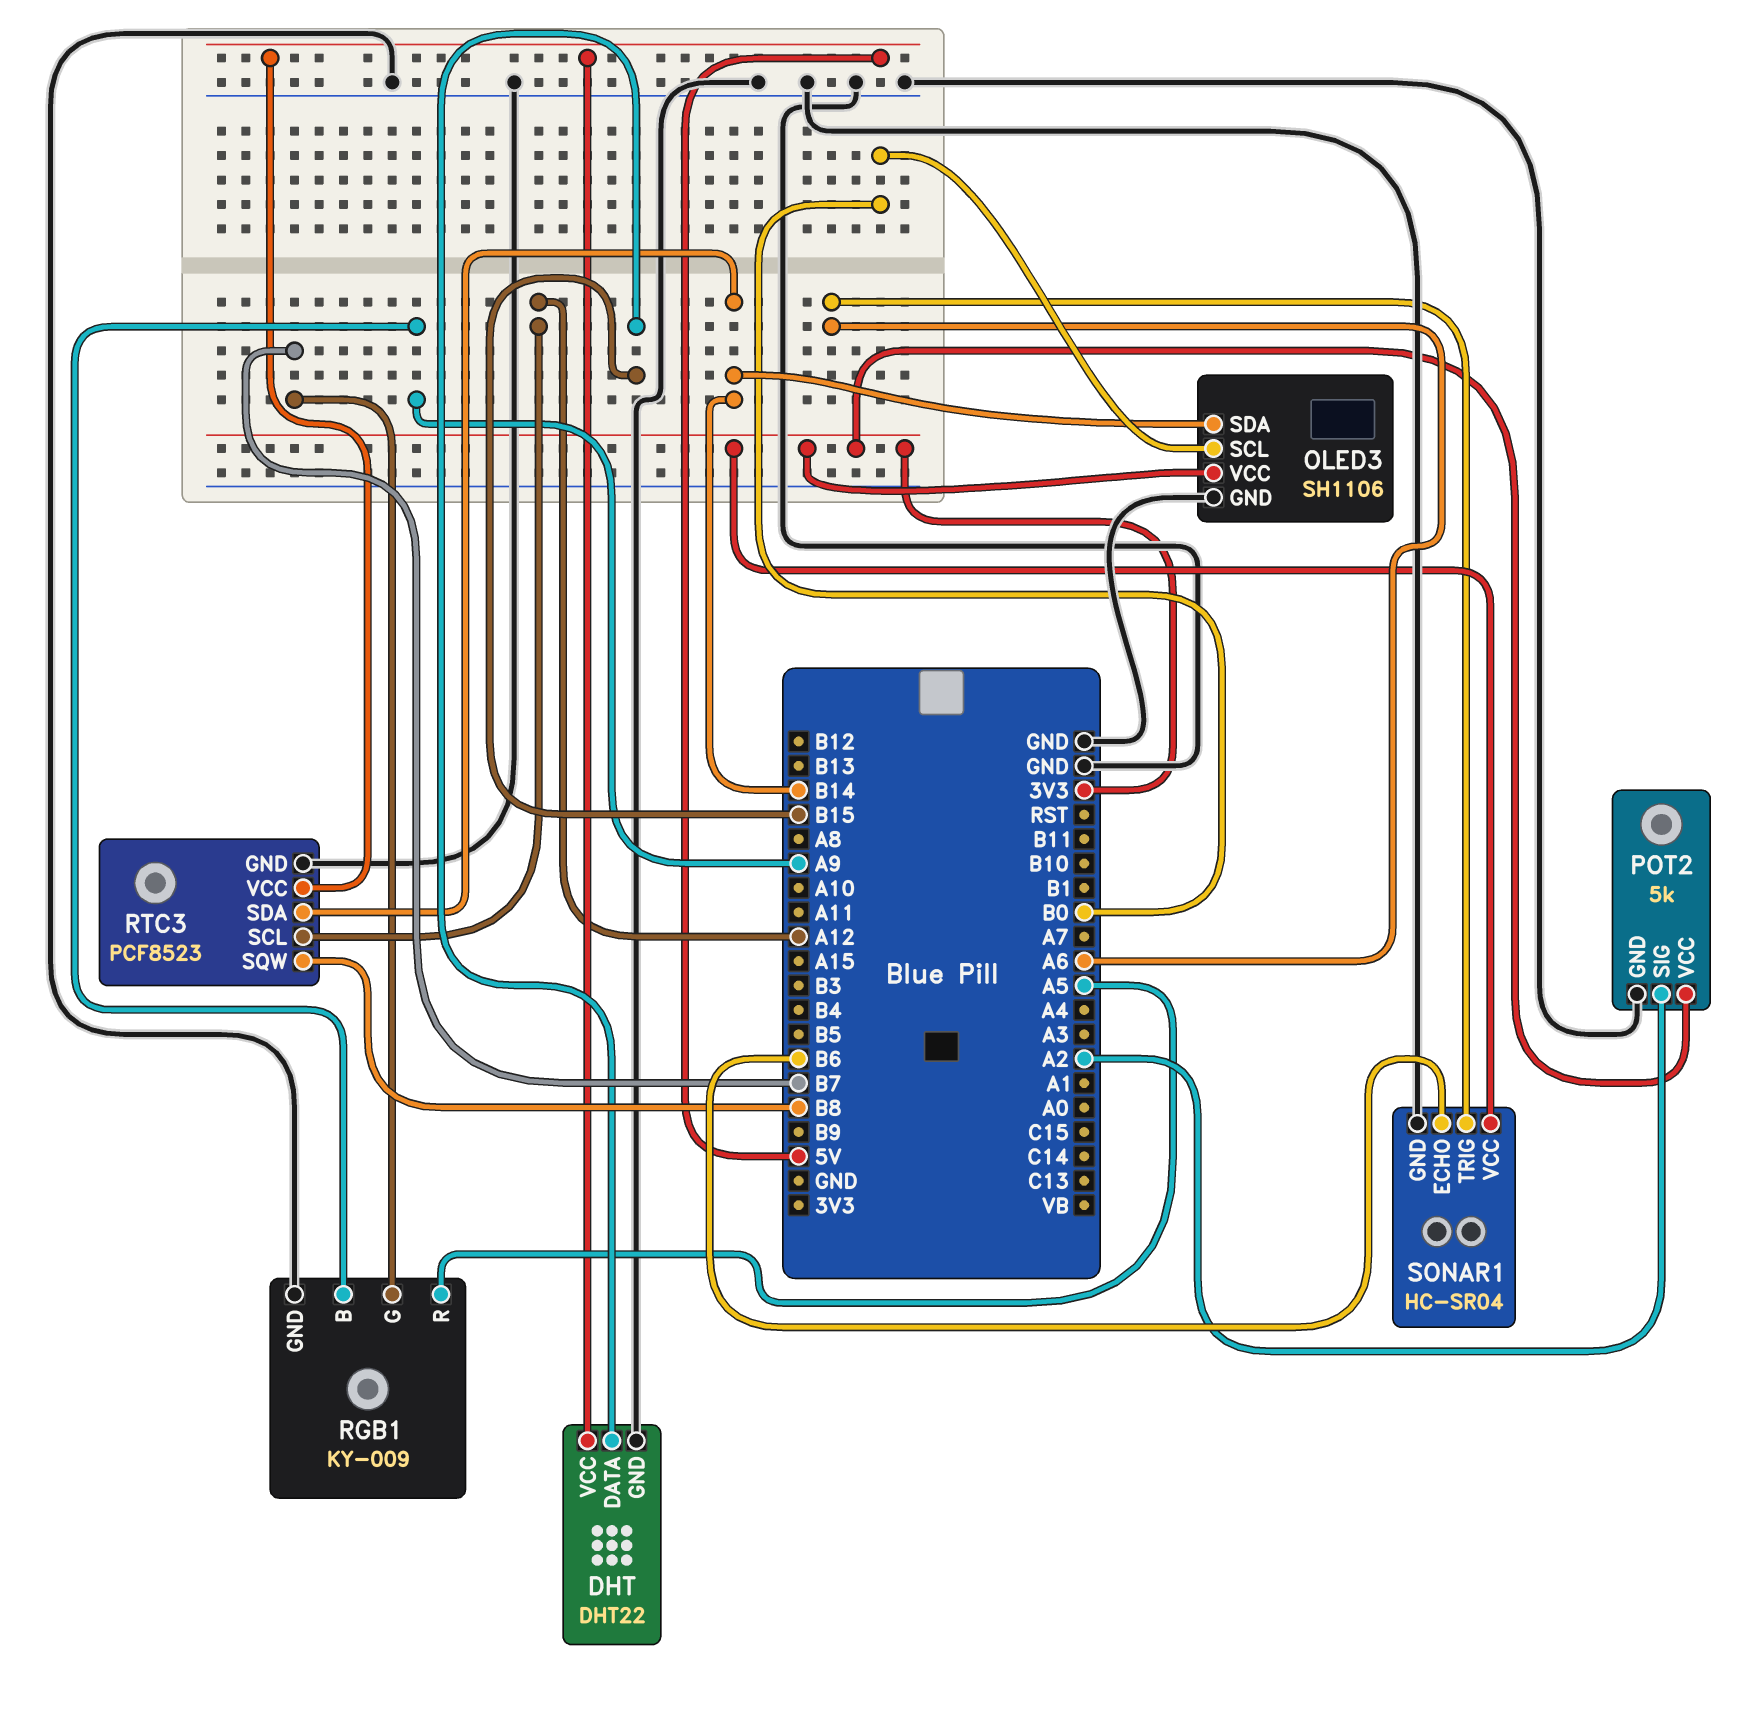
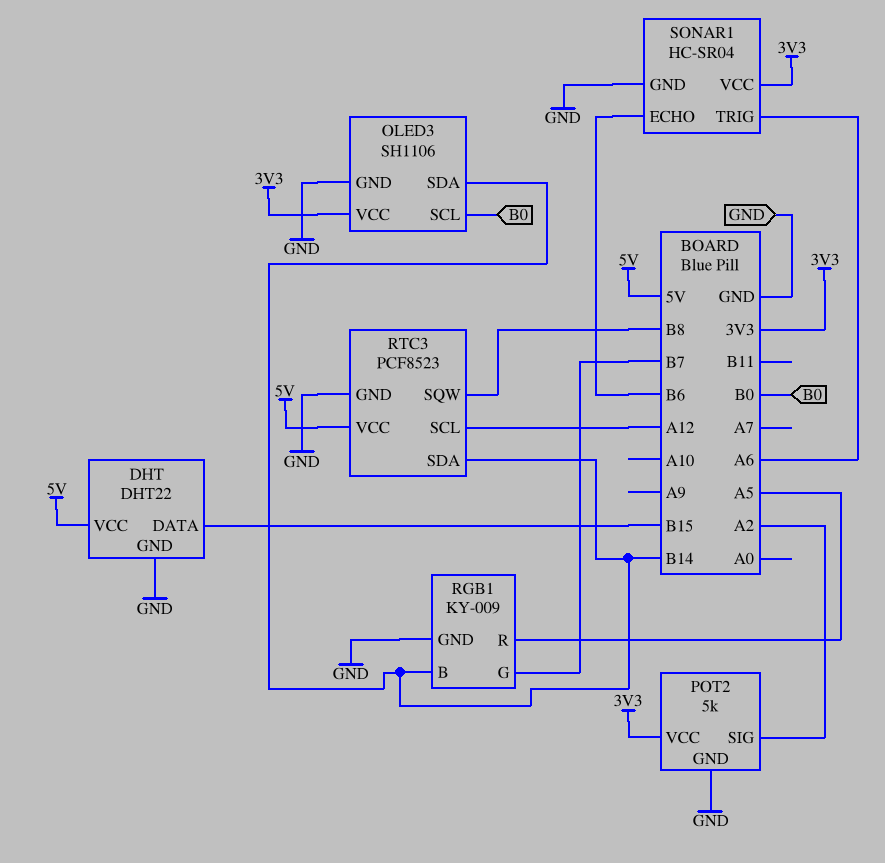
RGB1 pin B: A9 -> B14

